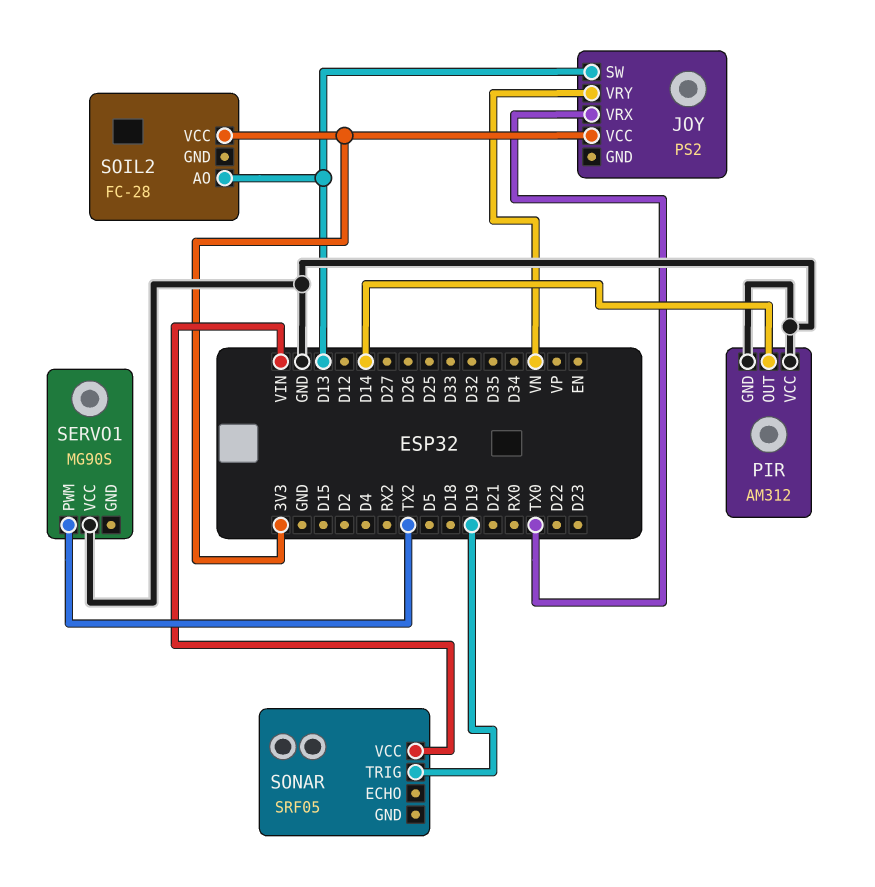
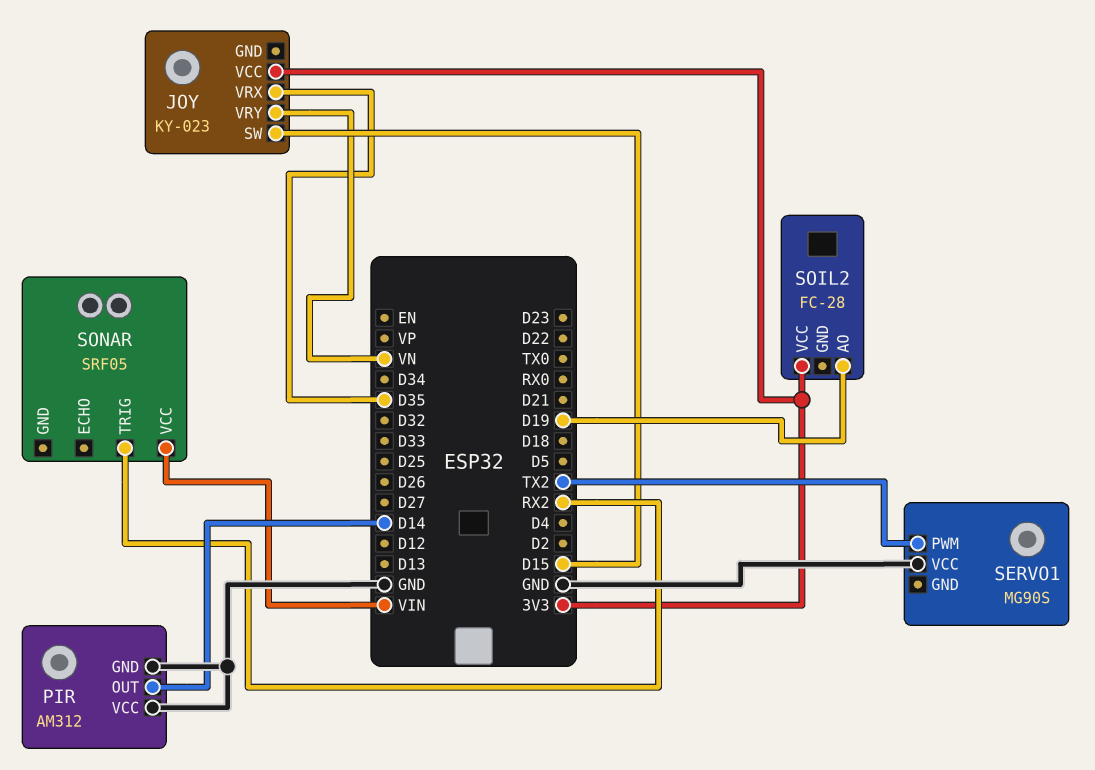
JOY: PS2 -> KY-023
JOY pin SW: D13 -> D15
JOY pin VRX: TX0 -> D35
SOIL2 pin AO: D13 -> D19
SONAR pin TRIG: D19 -> RX2

